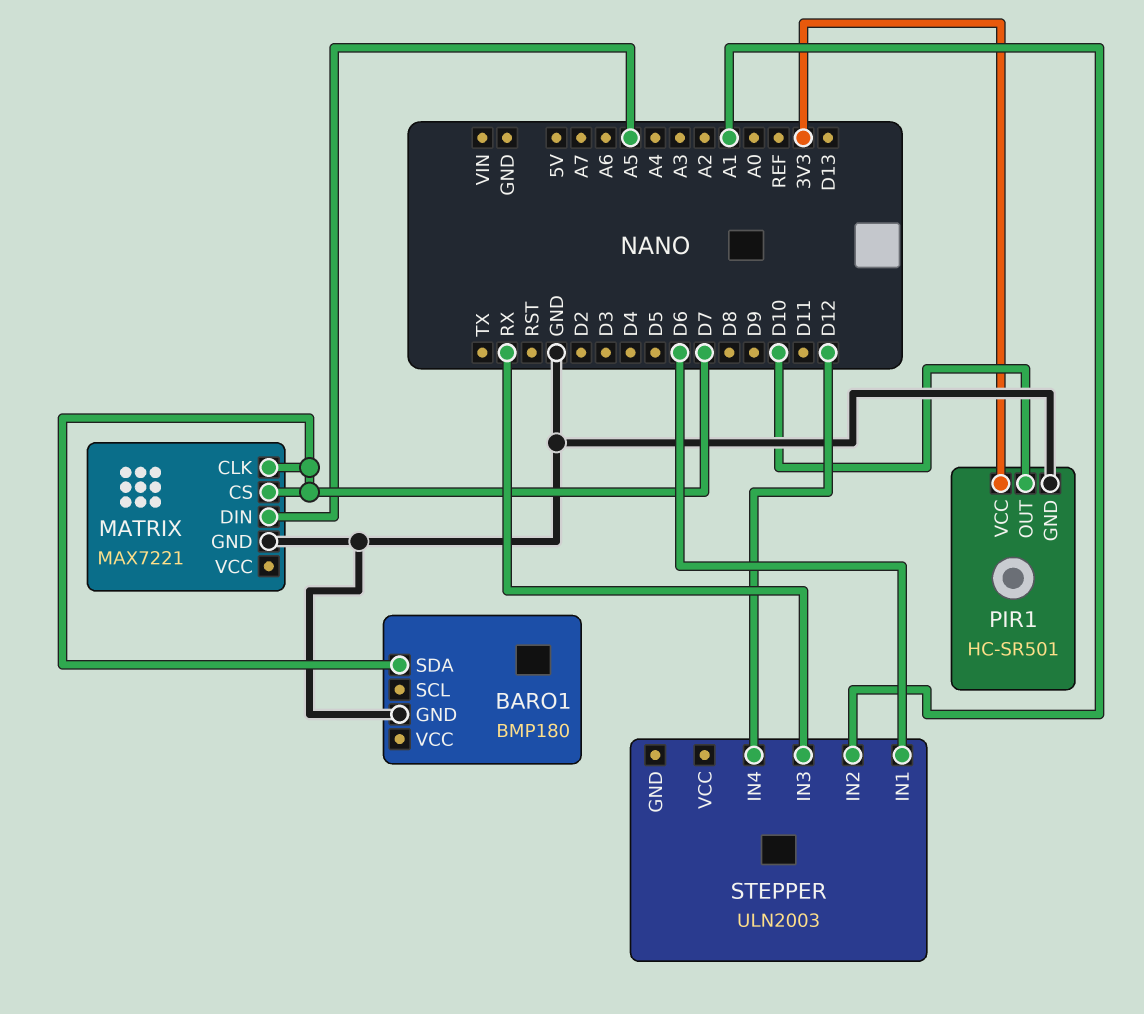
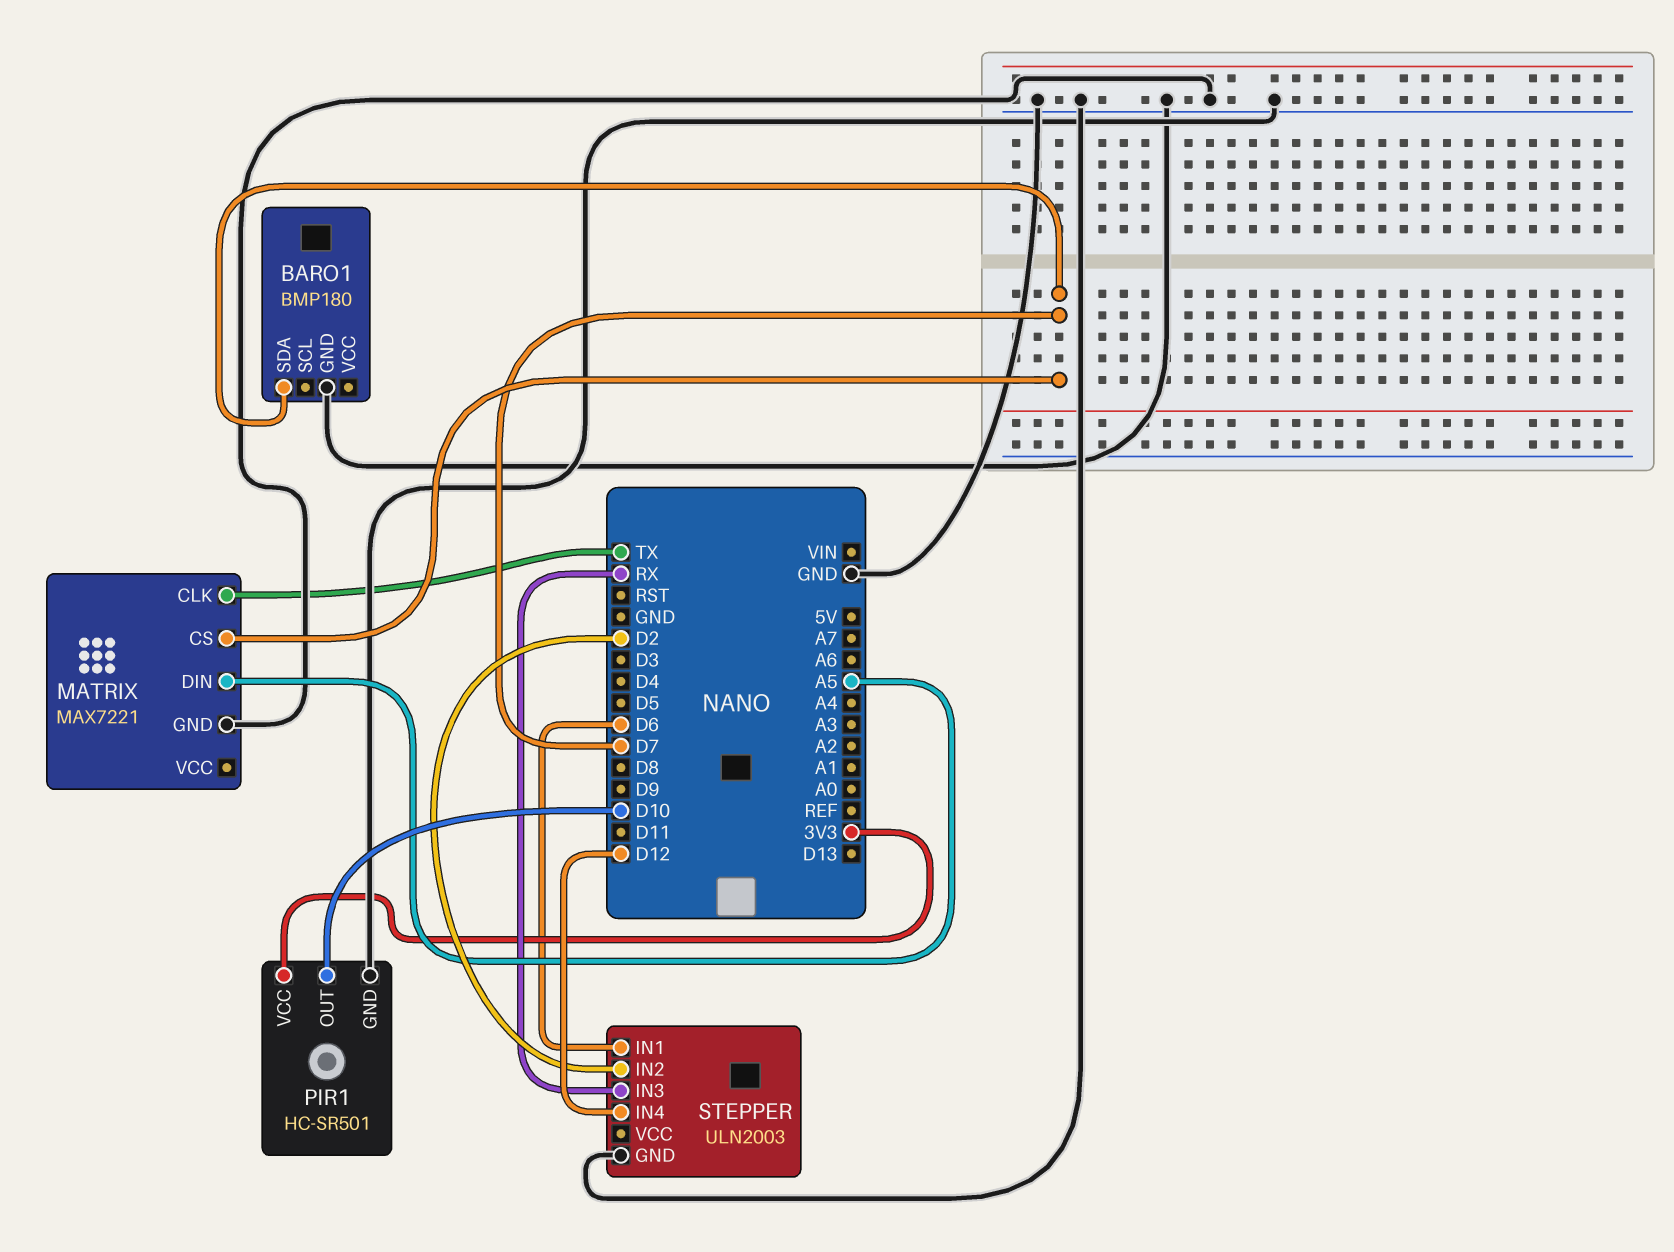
MATRIX pin CLK: D7 -> TX
STEPPER pin GND: none -> GND
STEPPER pin IN2: A1 -> D2

